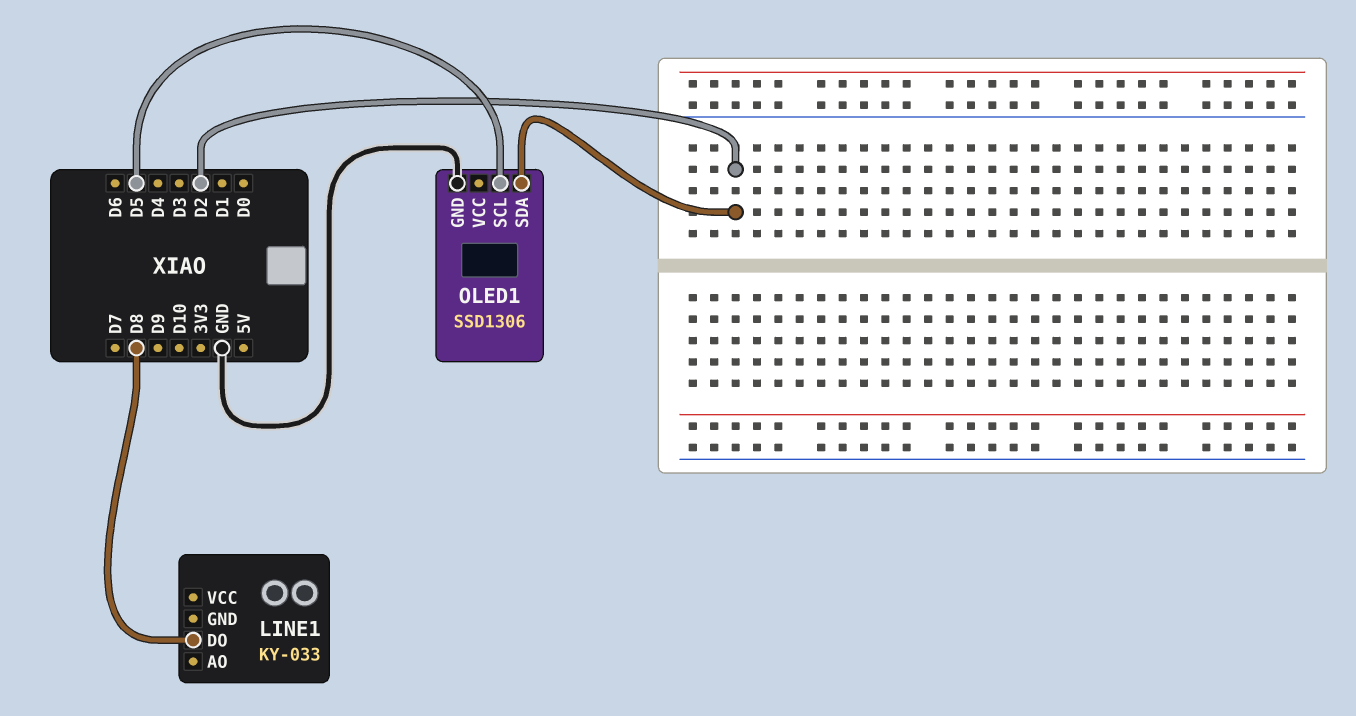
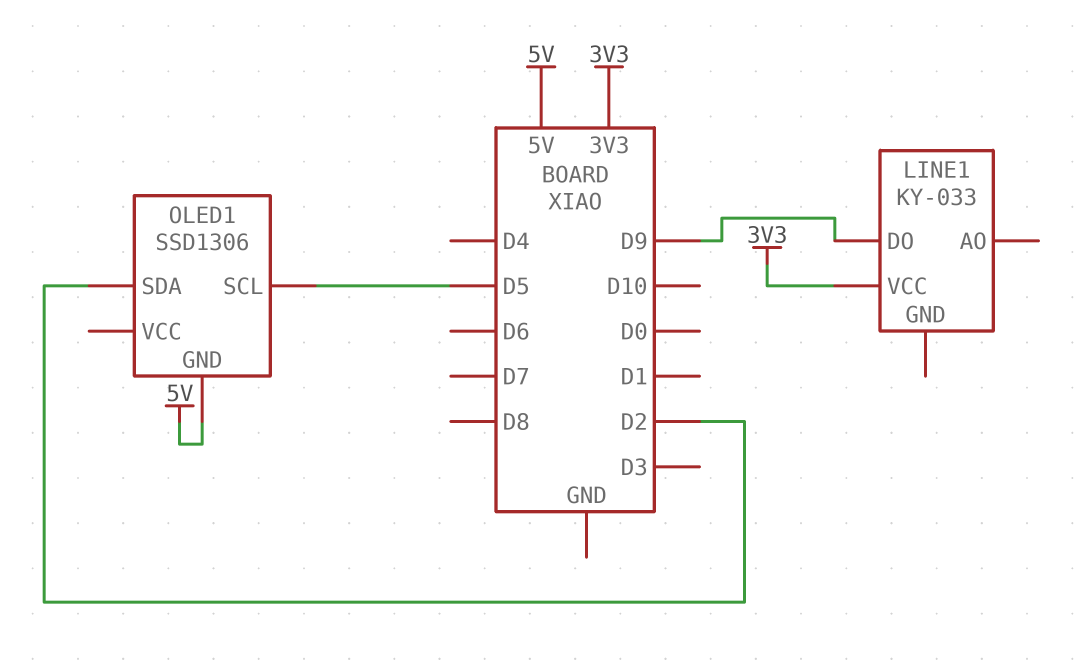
LINE1 pin DO: D8 -> D9
LINE1 pin VCC: none -> 3V3
OLED1 pin GND: GND -> 5V

